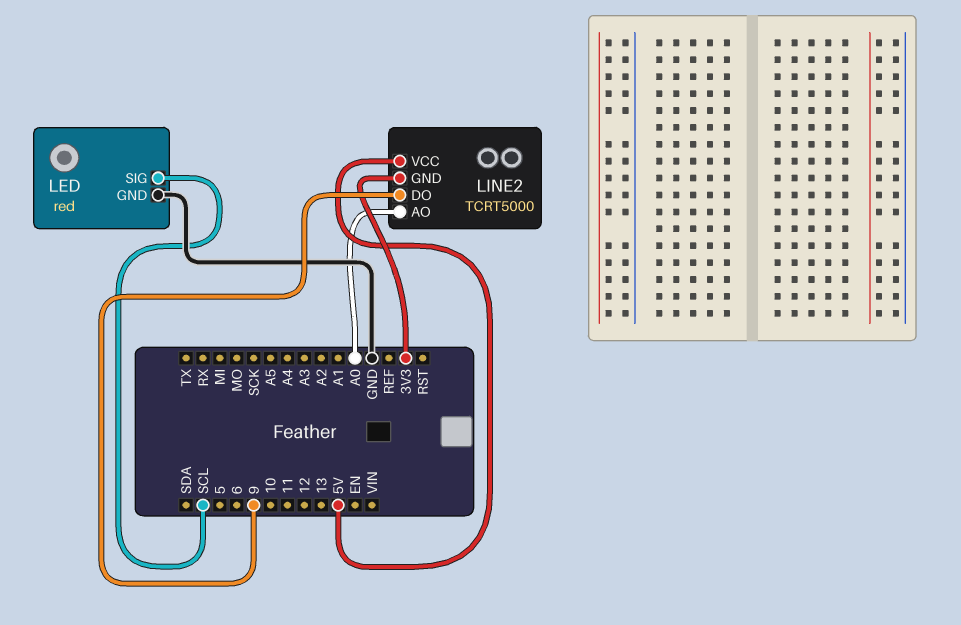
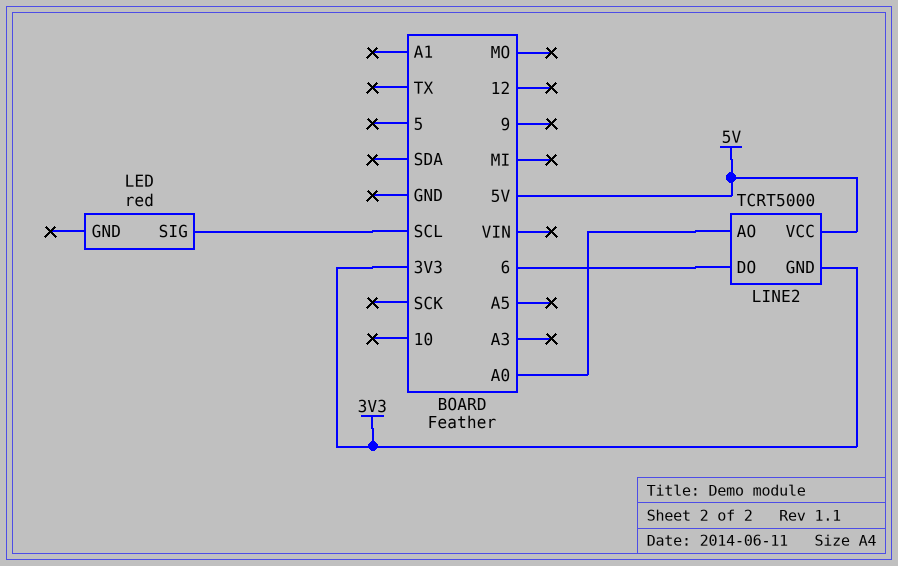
LED pin GND: GND -> none
LINE2 pin DO: 9 -> 6

